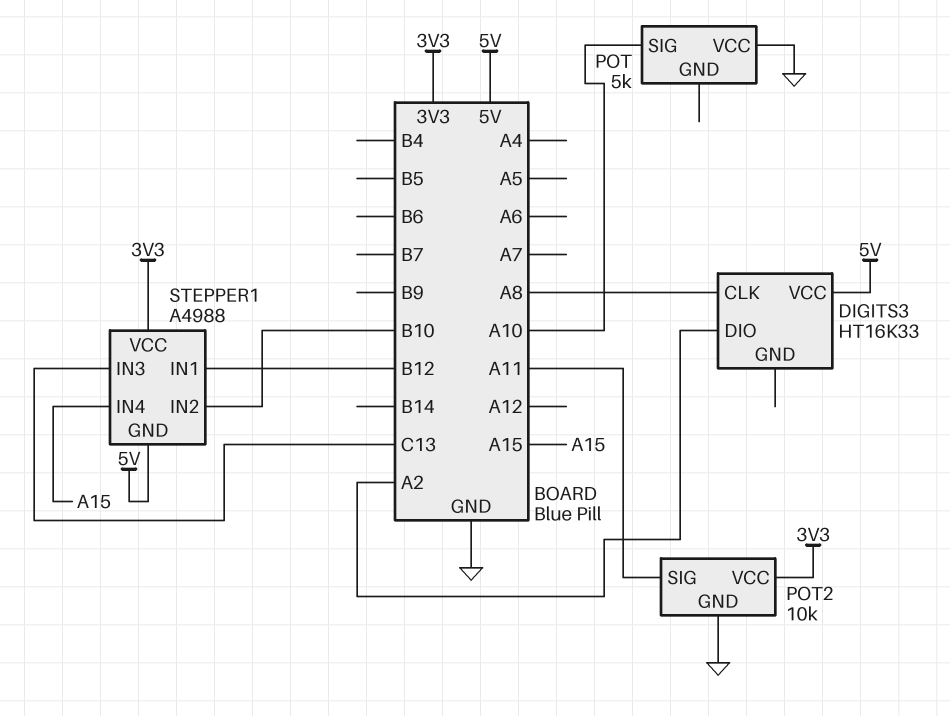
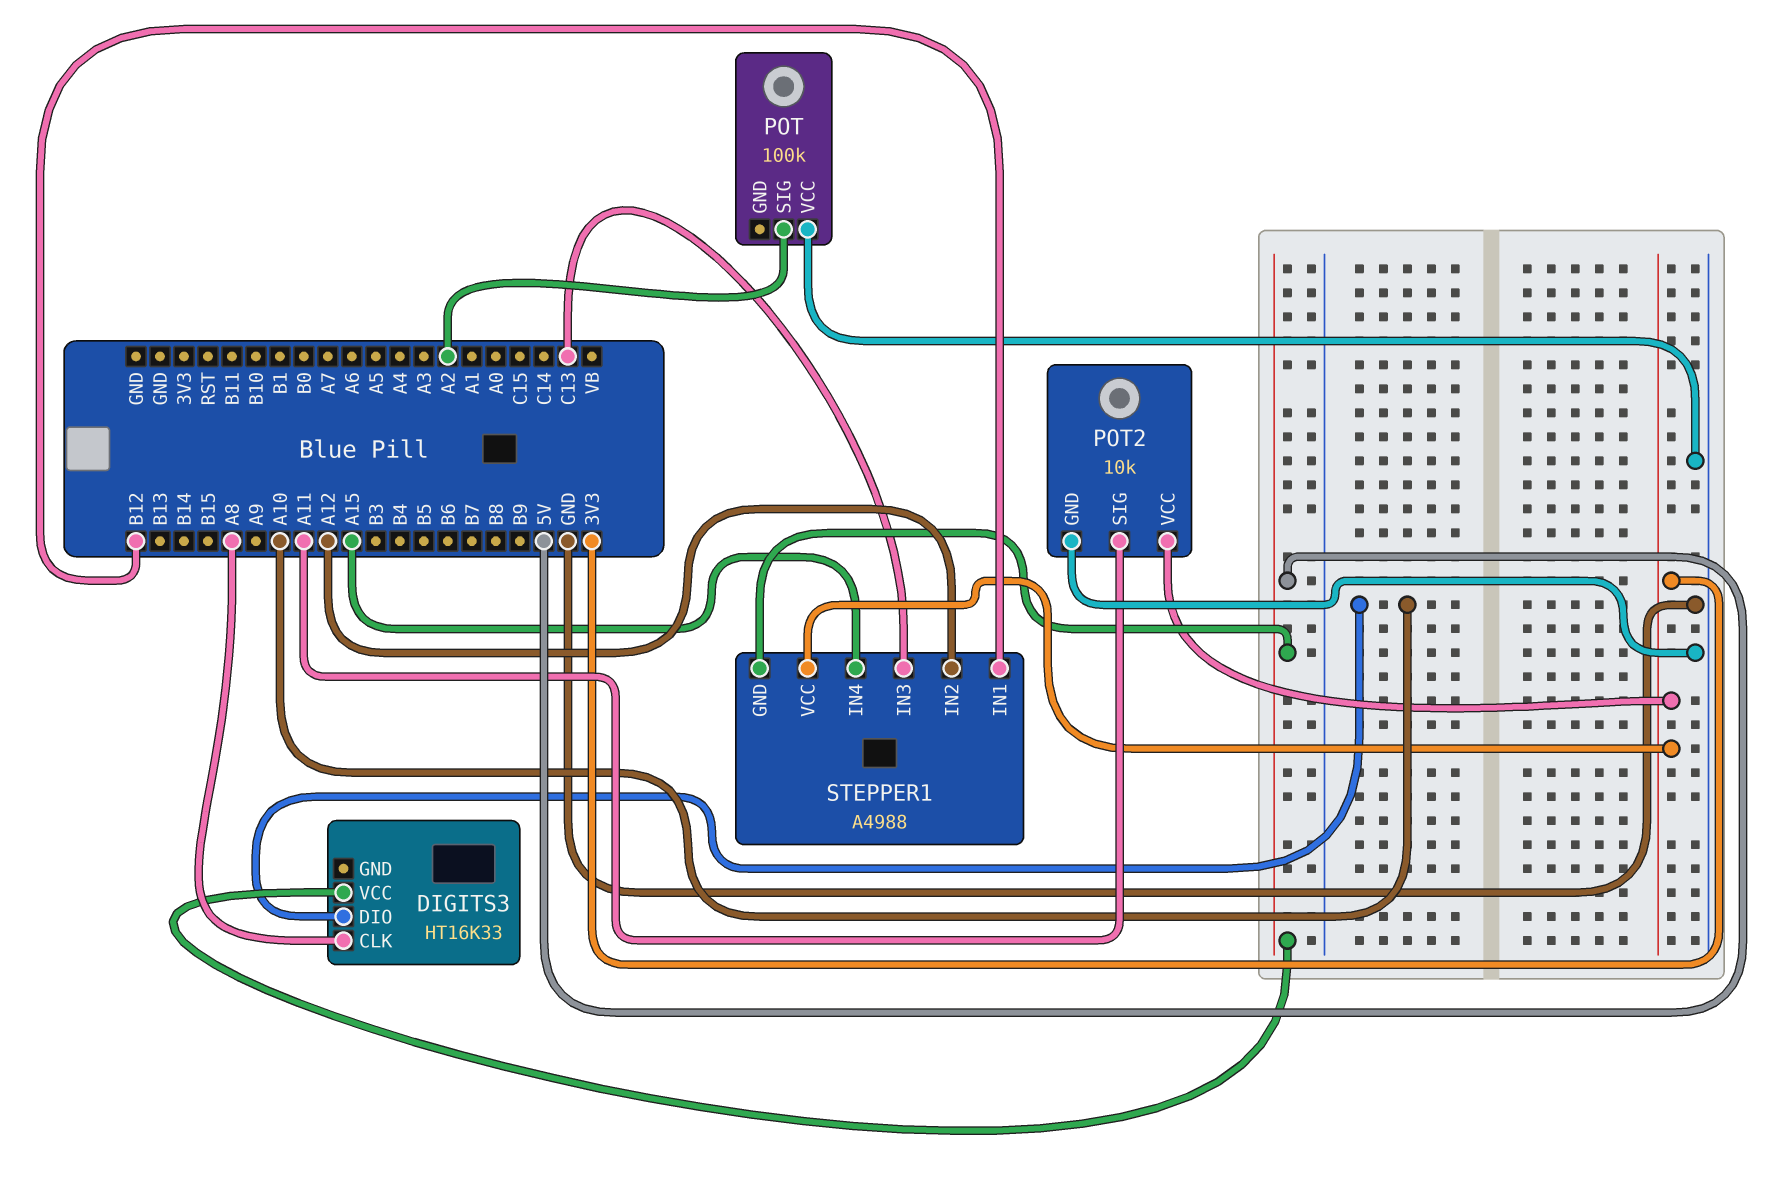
DIGITS3 pin DIO: A2 -> A10
POT: 5k -> 100k
POT pin SIG: A10 -> A2
STEPPER1 pin IN2: B10 -> A12

